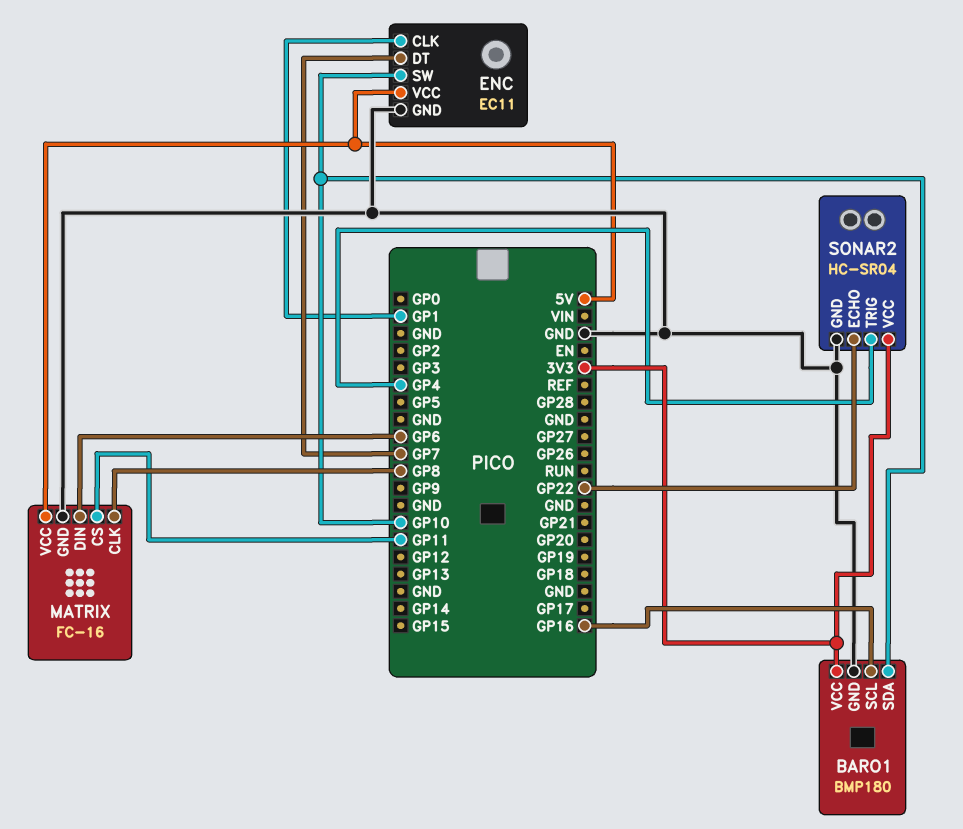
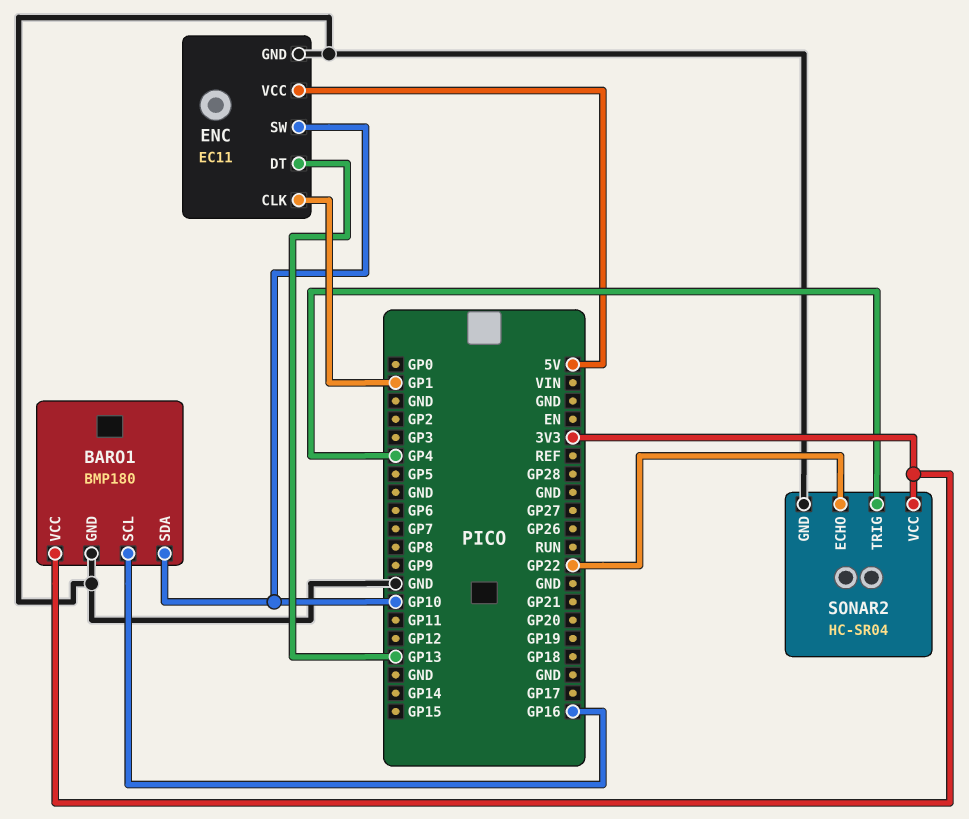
ENC pin DT: GP7 -> GP13
MATRIX: FC-16 -> none
MATRIX pin CLK: GP8 -> none
MATRIX pin CS: GP11 -> none
MATRIX pin DIN: GP6 -> none
MATRIX pin GND: GND -> none
MATRIX pin VCC: 5V -> none

